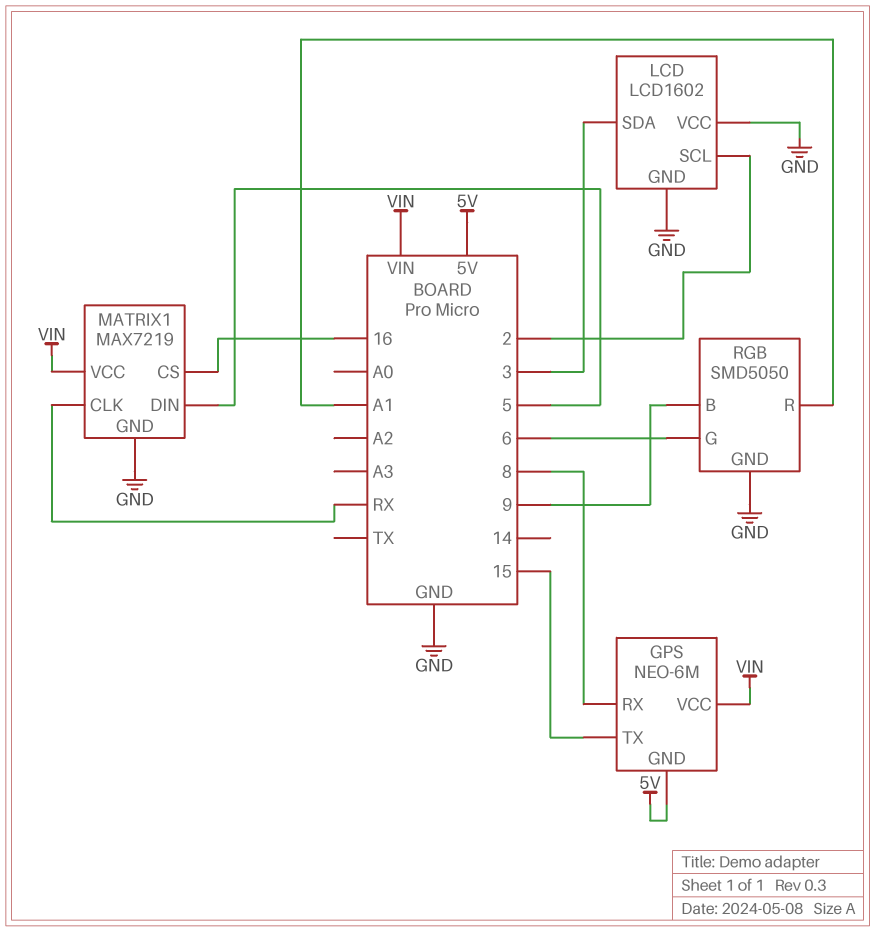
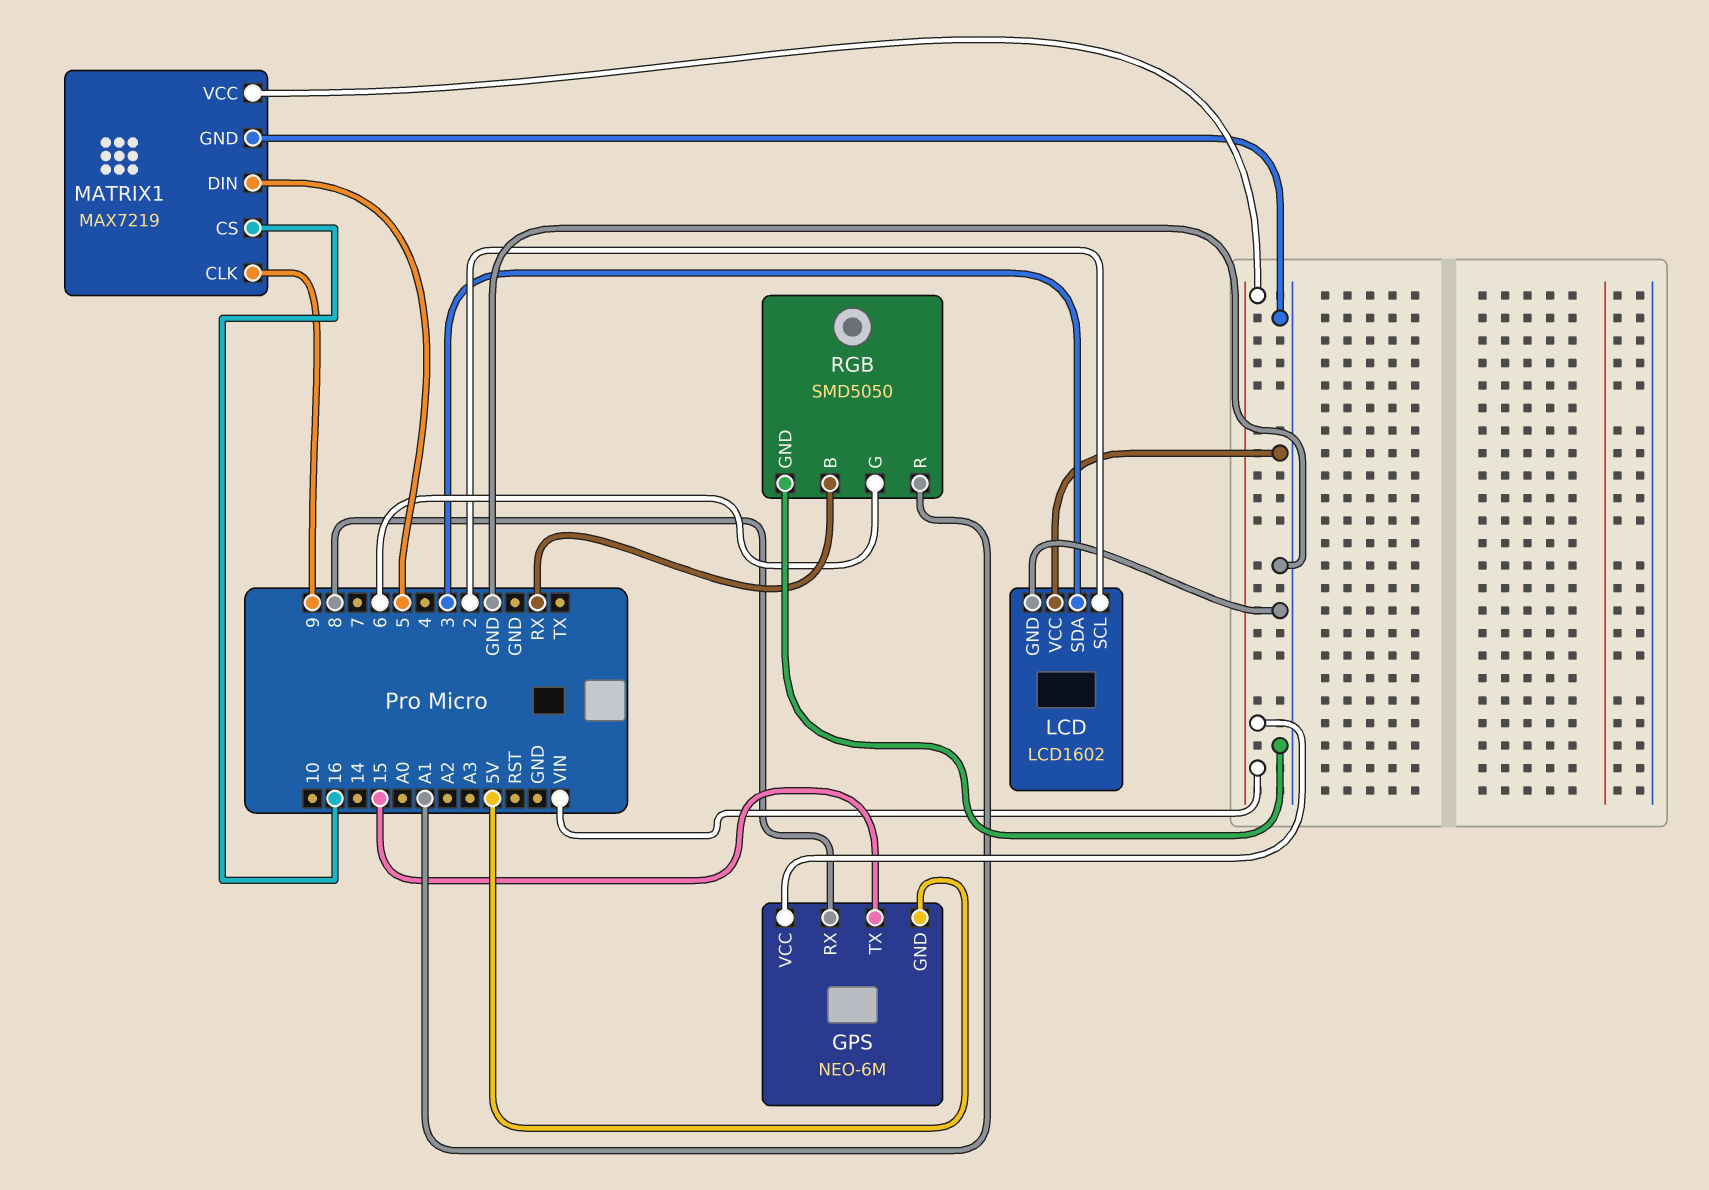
MATRIX1 pin CLK: RX -> 9
RGB pin B: 9 -> RX

